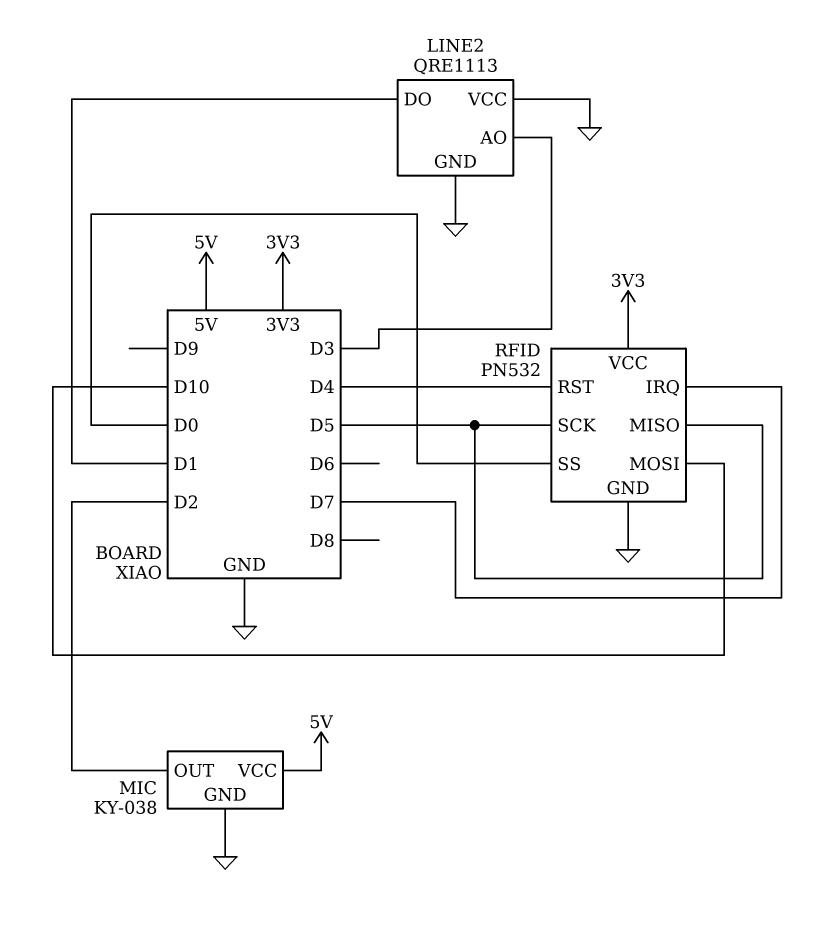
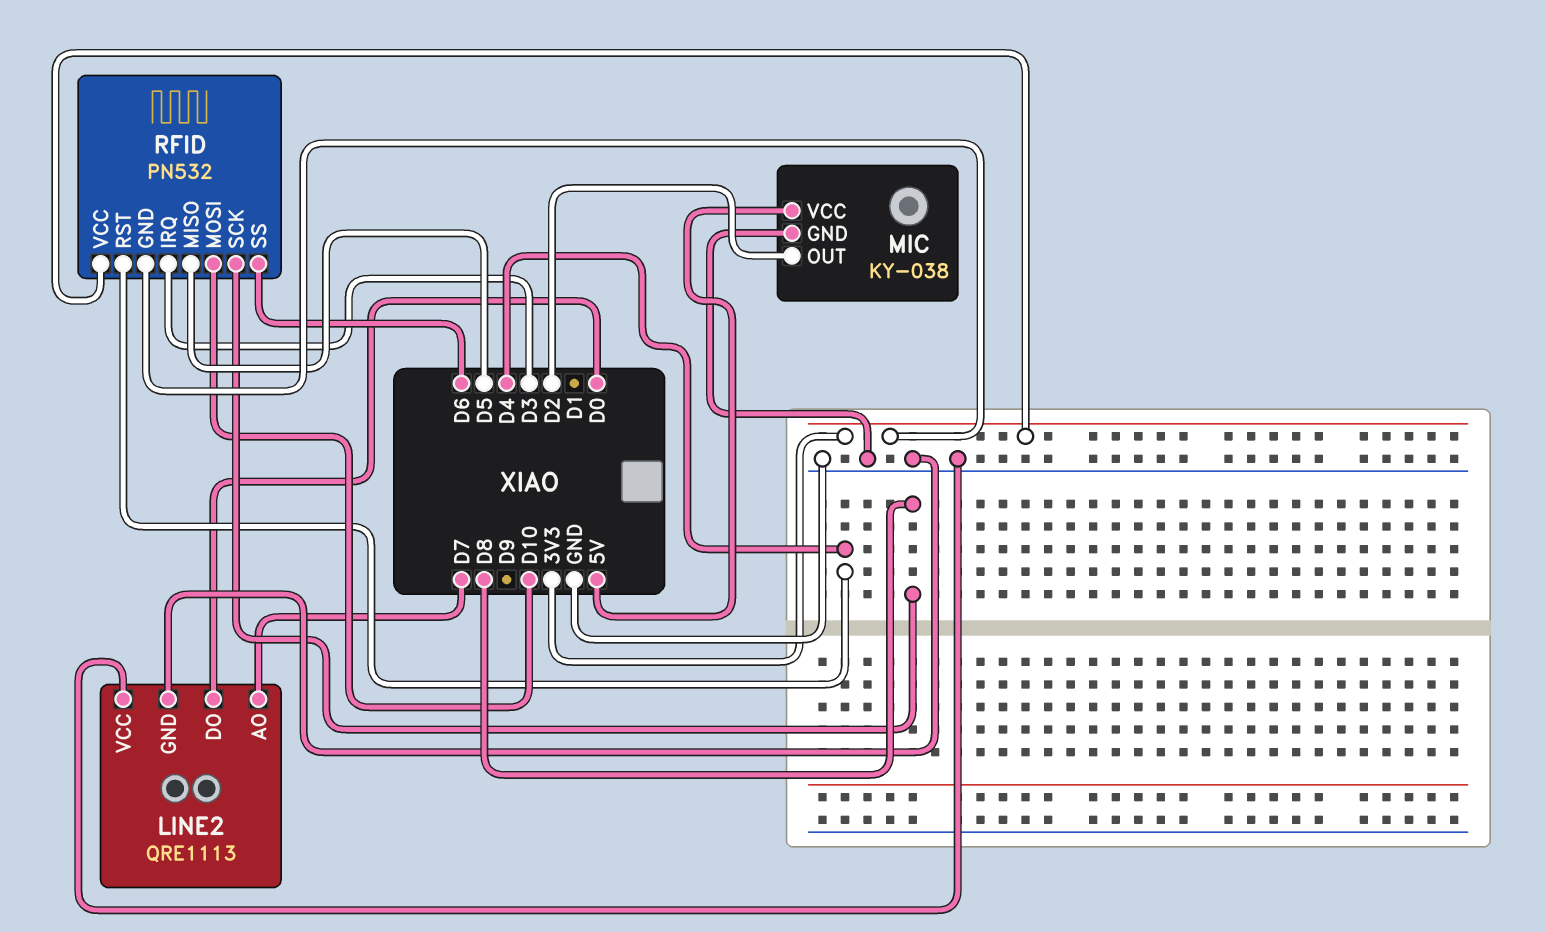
LINE2 pin AO: D3 -> D7
LINE2 pin DO: D1 -> D0
RFID pin GND: GND -> 3V3
RFID pin IRQ: D7 -> D3
RFID pin SCK: D5 -> D8
RFID pin SS: D0 -> D6

